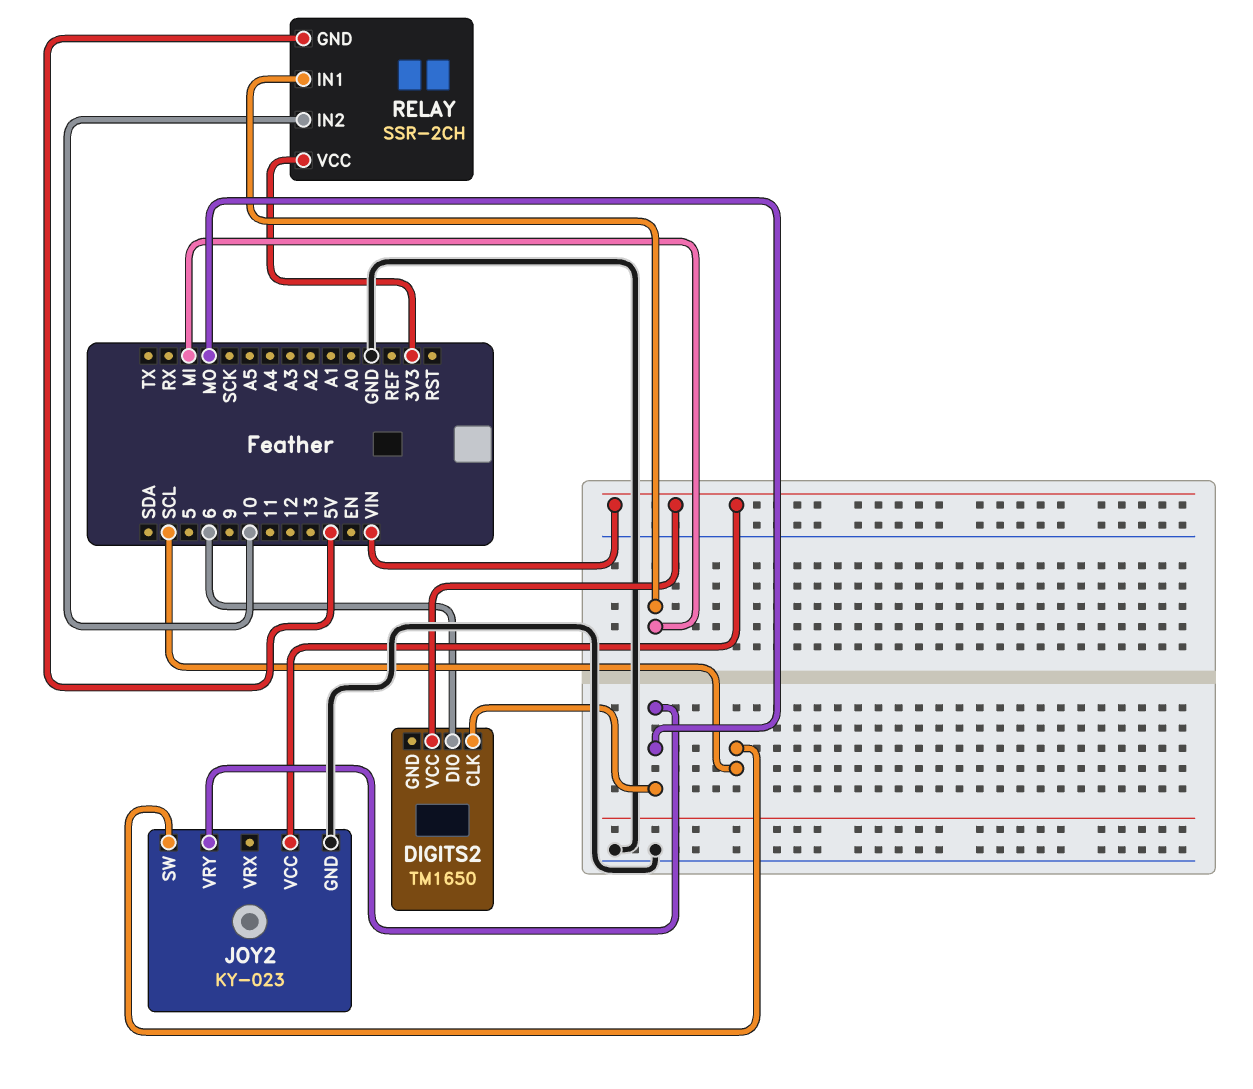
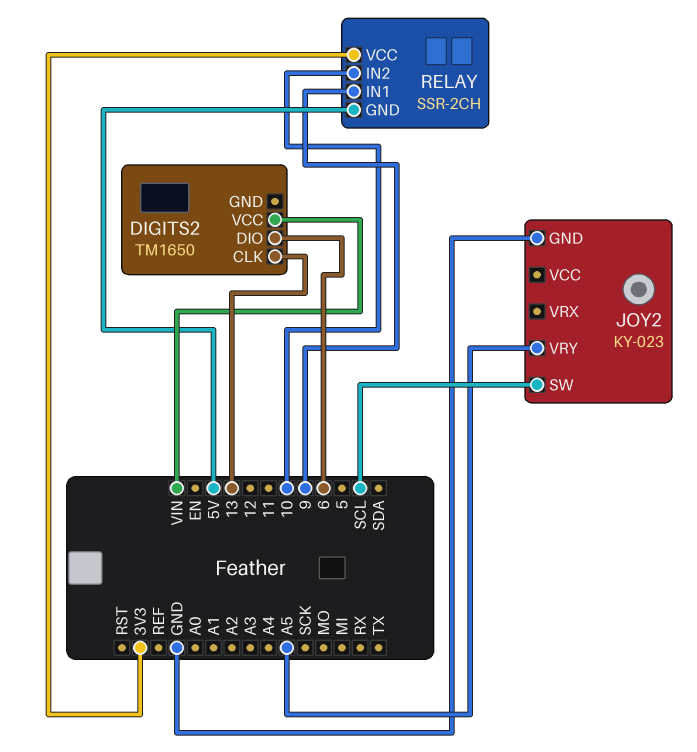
DIGITS2 pin CLK: MO -> 13
JOY2 pin VCC: VIN -> none
JOY2 pin VRY: MO -> A5
RELAY pin IN1: MI -> 9

